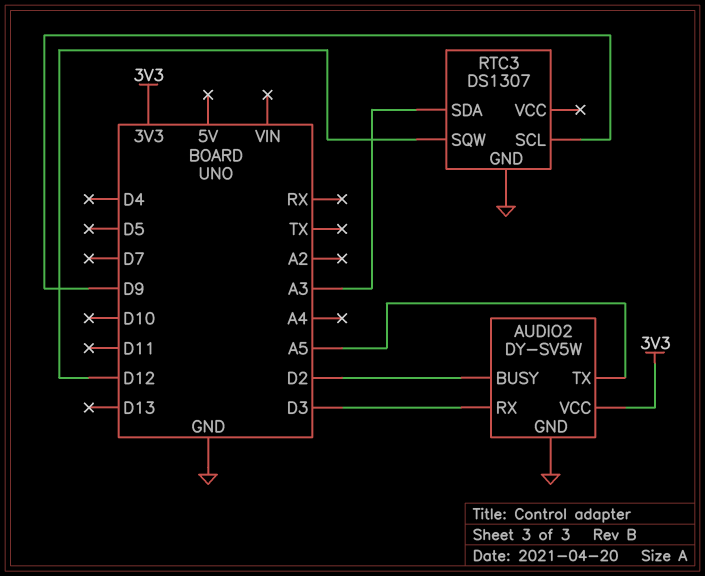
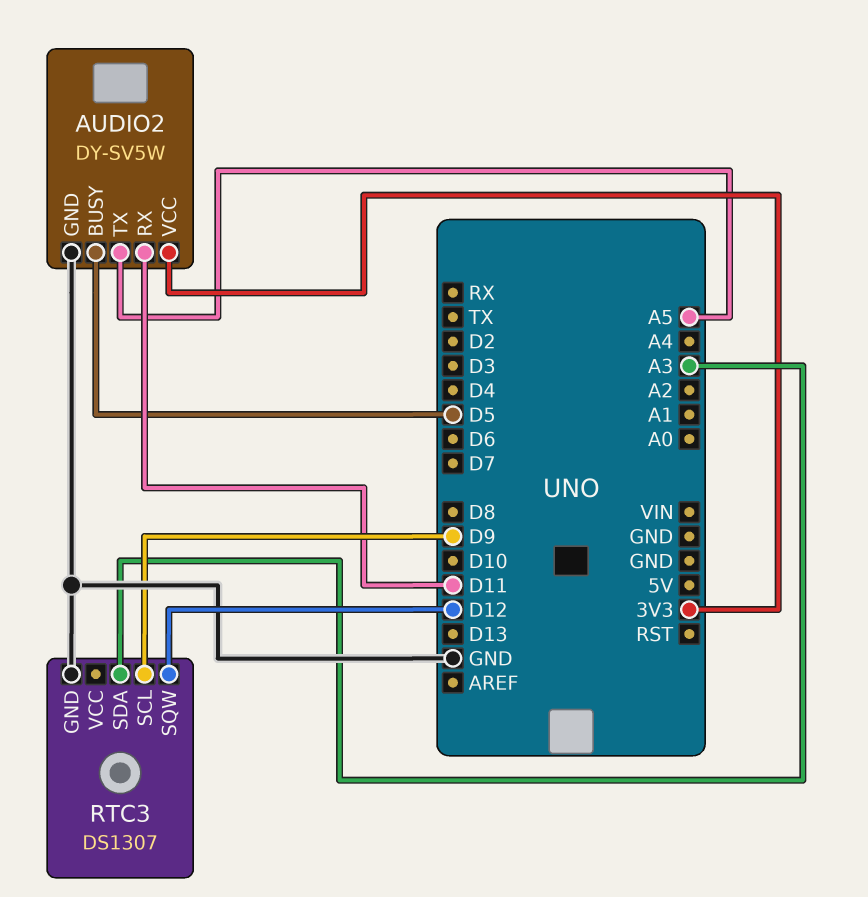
AUDIO2 pin BUSY: D2 -> D5
AUDIO2 pin RX: D3 -> D11

